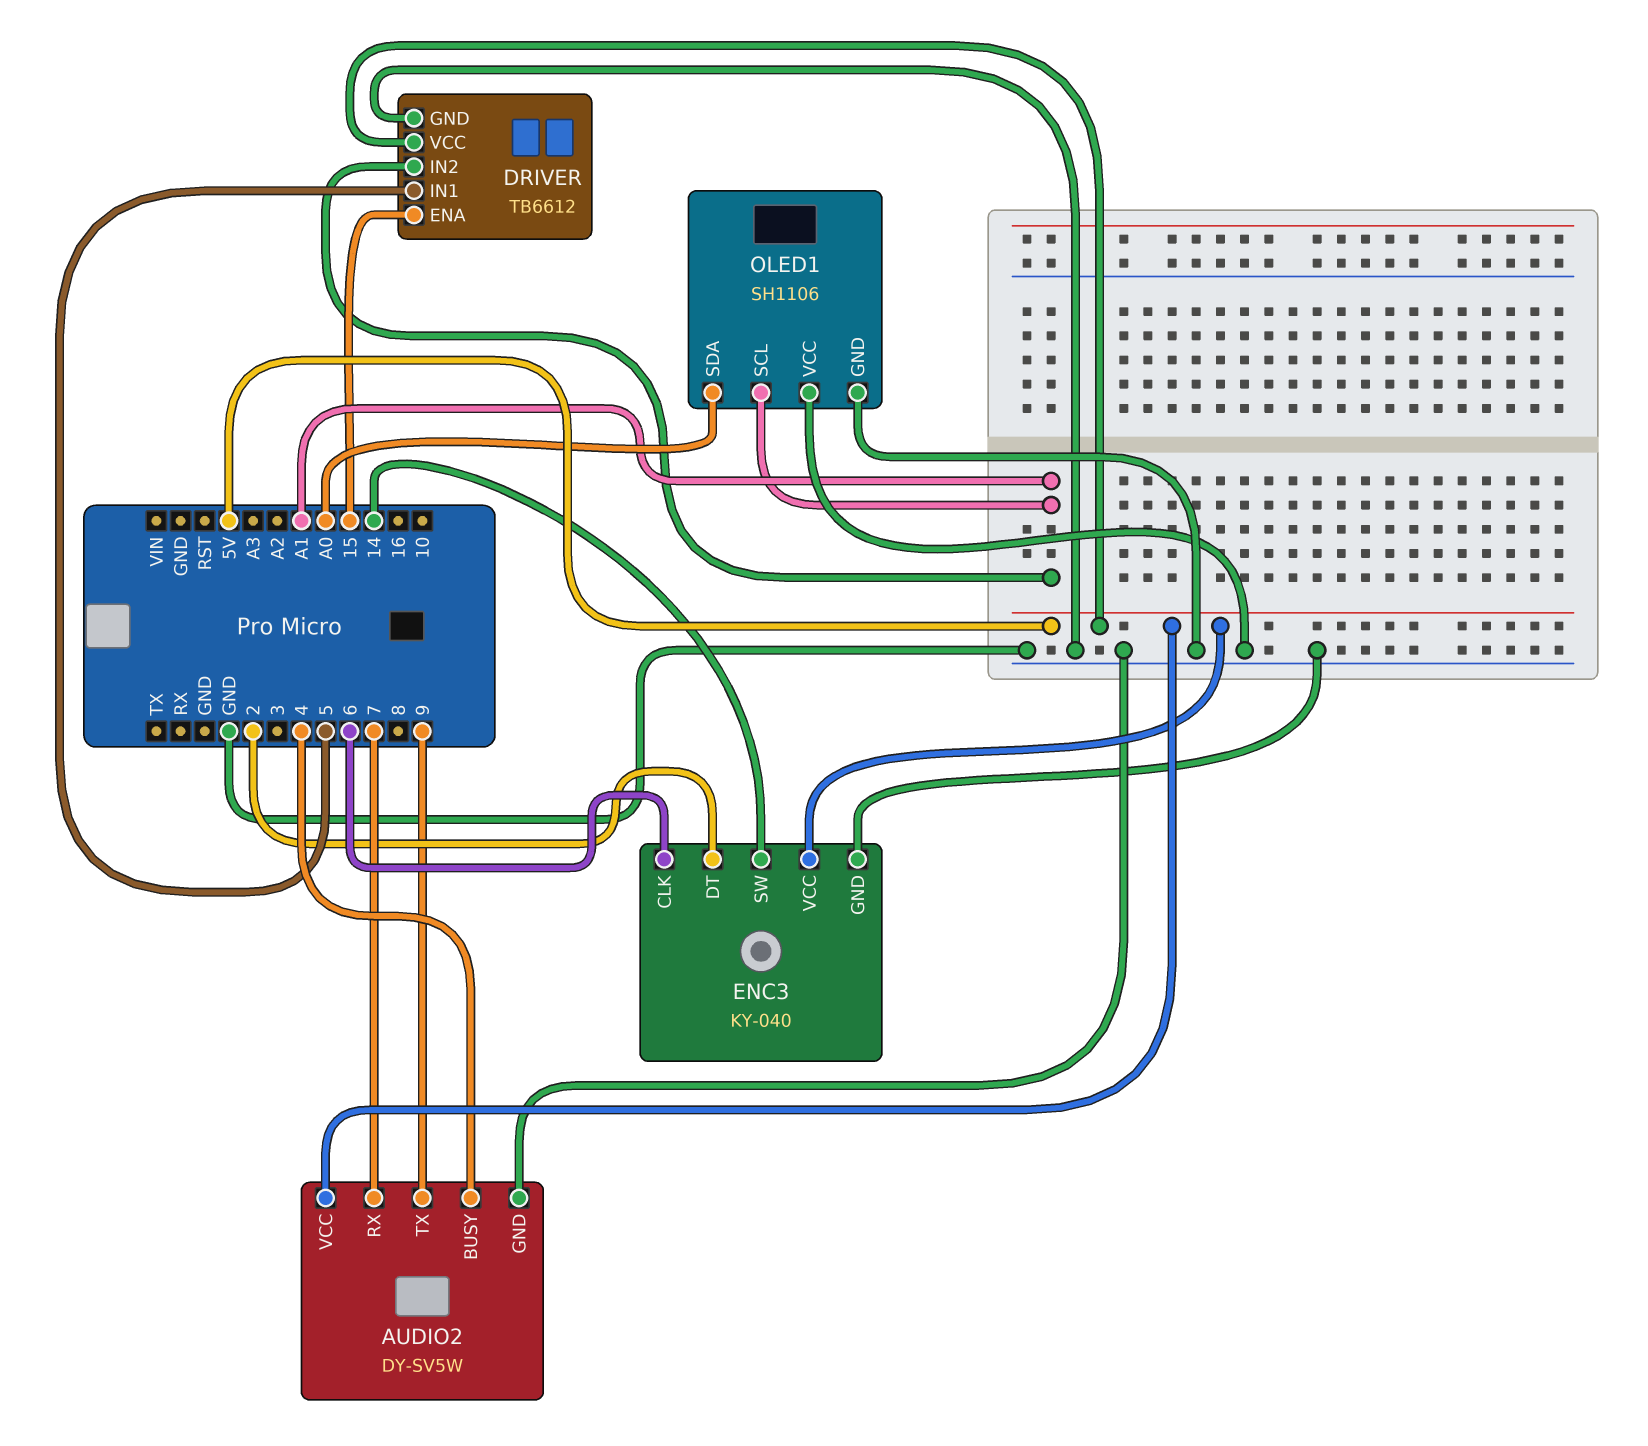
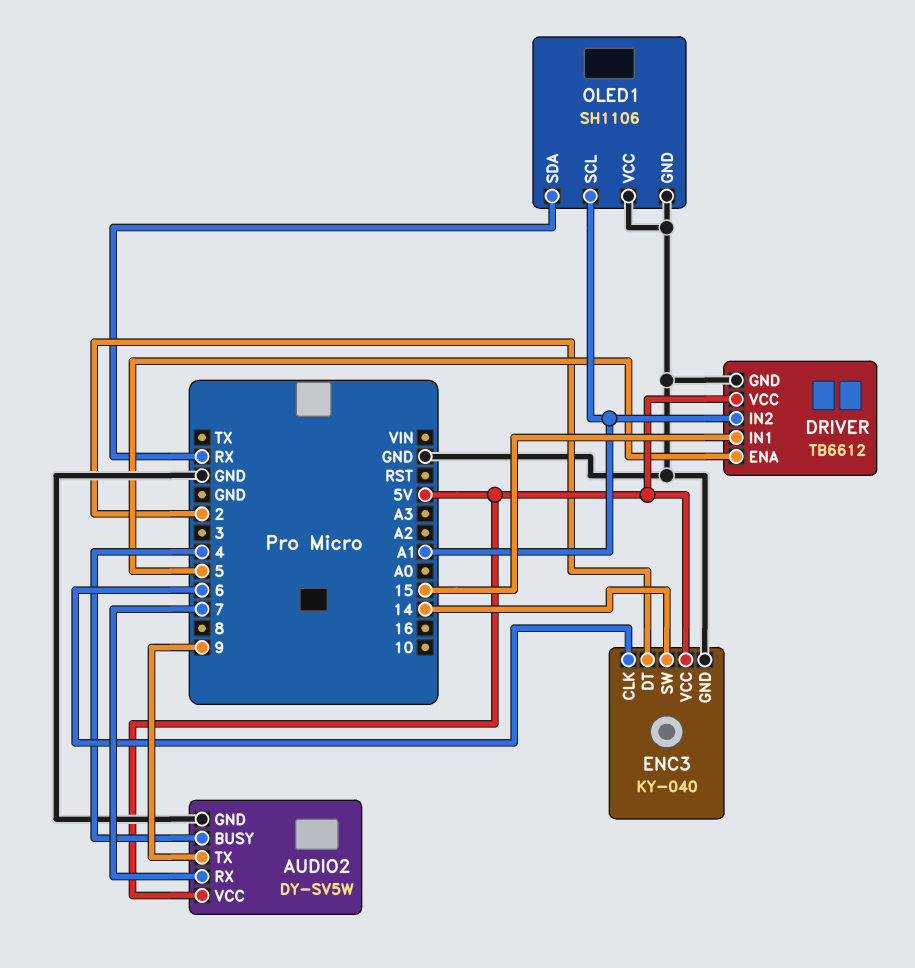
DRIVER pin ENA: 15 -> 5
DRIVER pin IN1: 5 -> 15
OLED1 pin SDA: A0 -> RX

